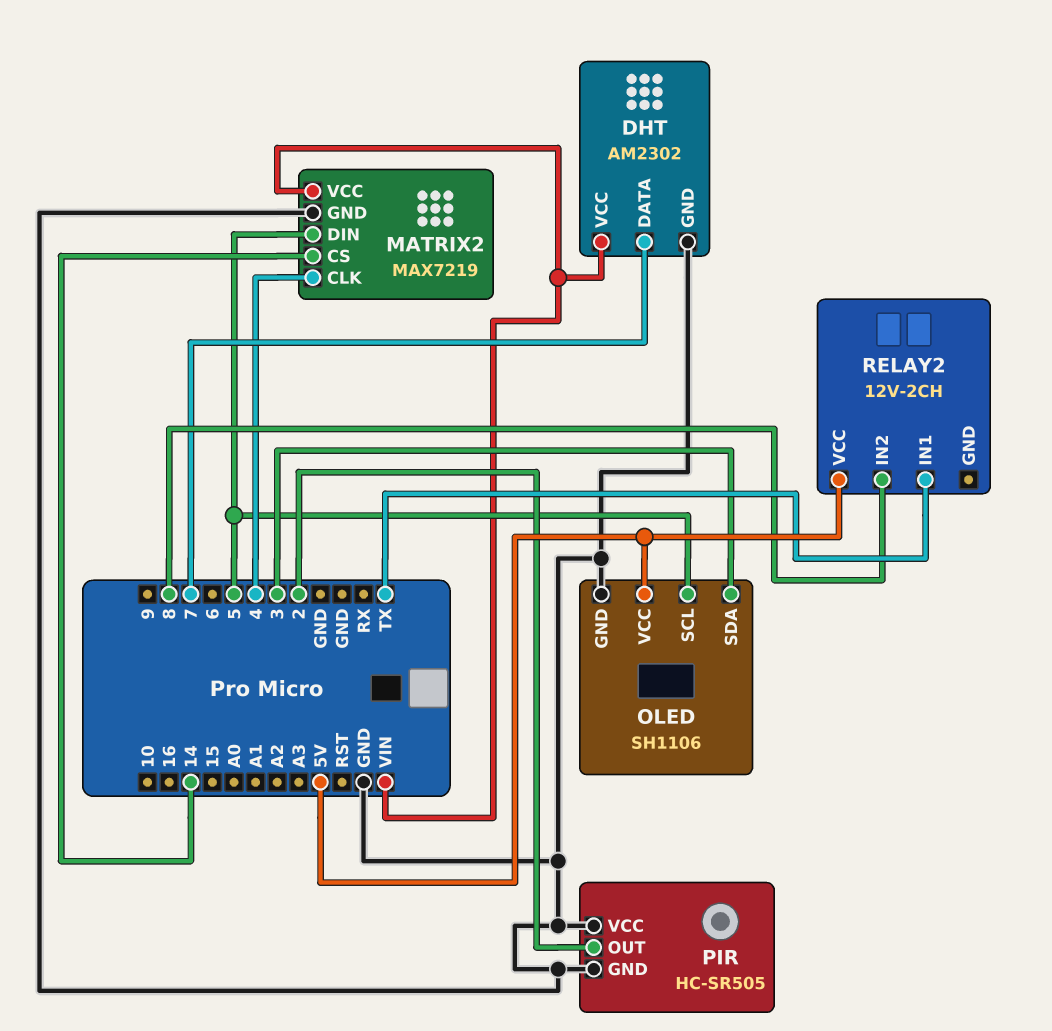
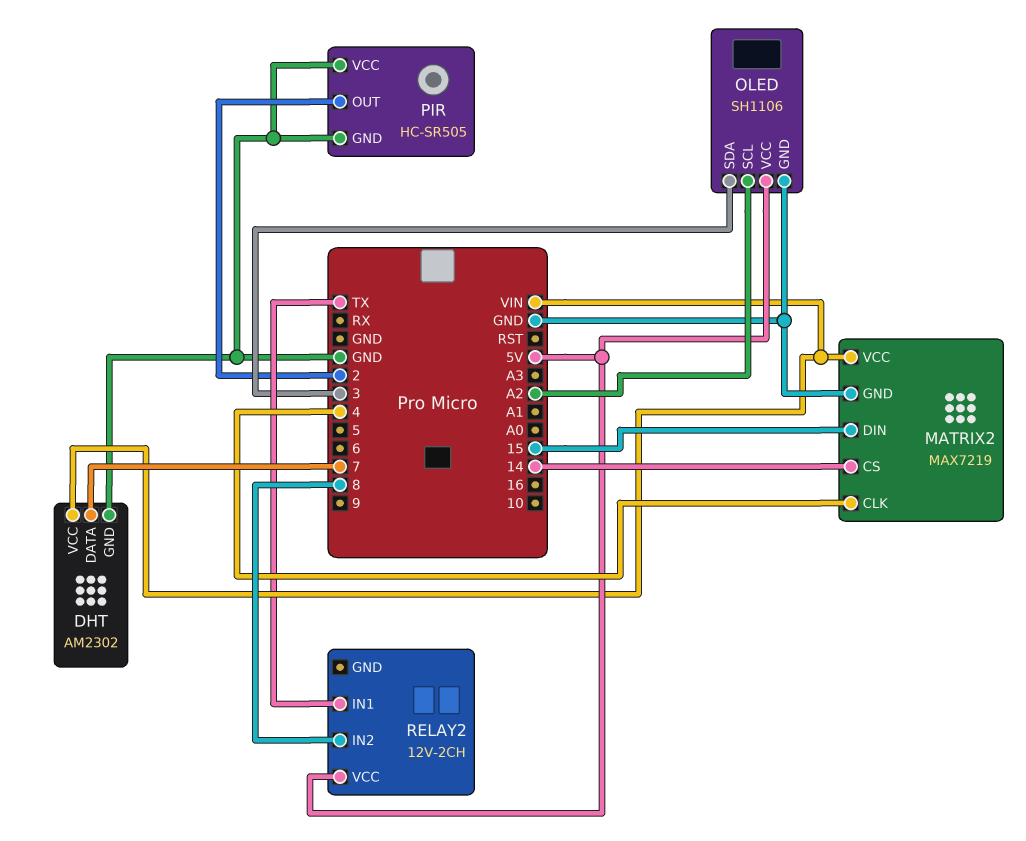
MATRIX2 pin DIN: 5 -> 15
OLED pin SCL: 5 -> A2

